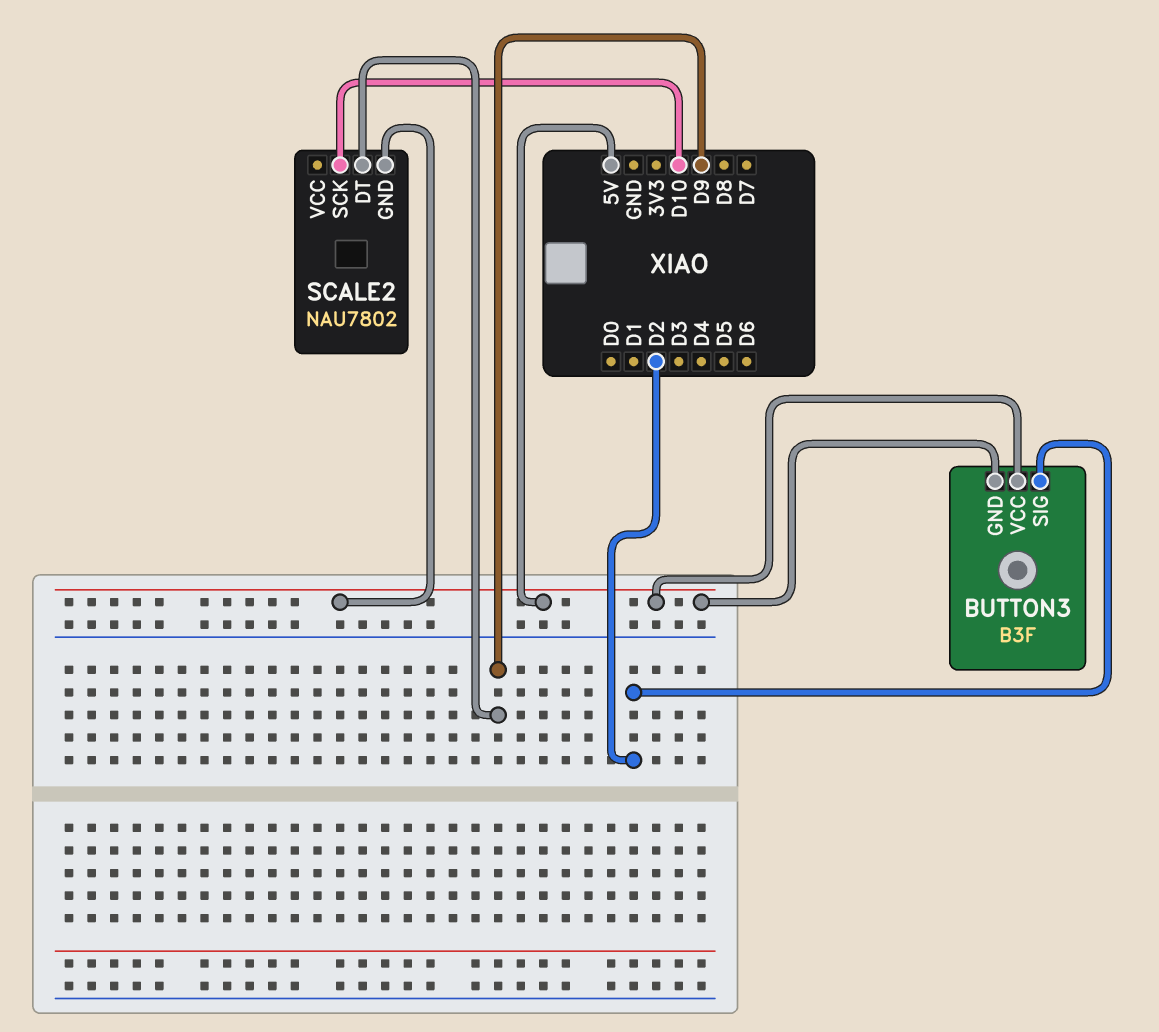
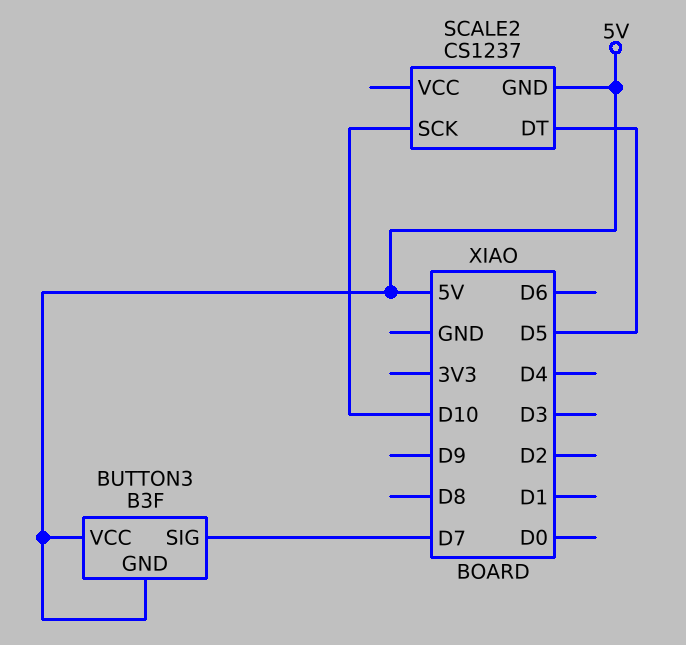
BUTTON3 pin SIG: D2 -> D7
SCALE2: NAU7802 -> CS1237
SCALE2 pin DT: D9 -> D5

